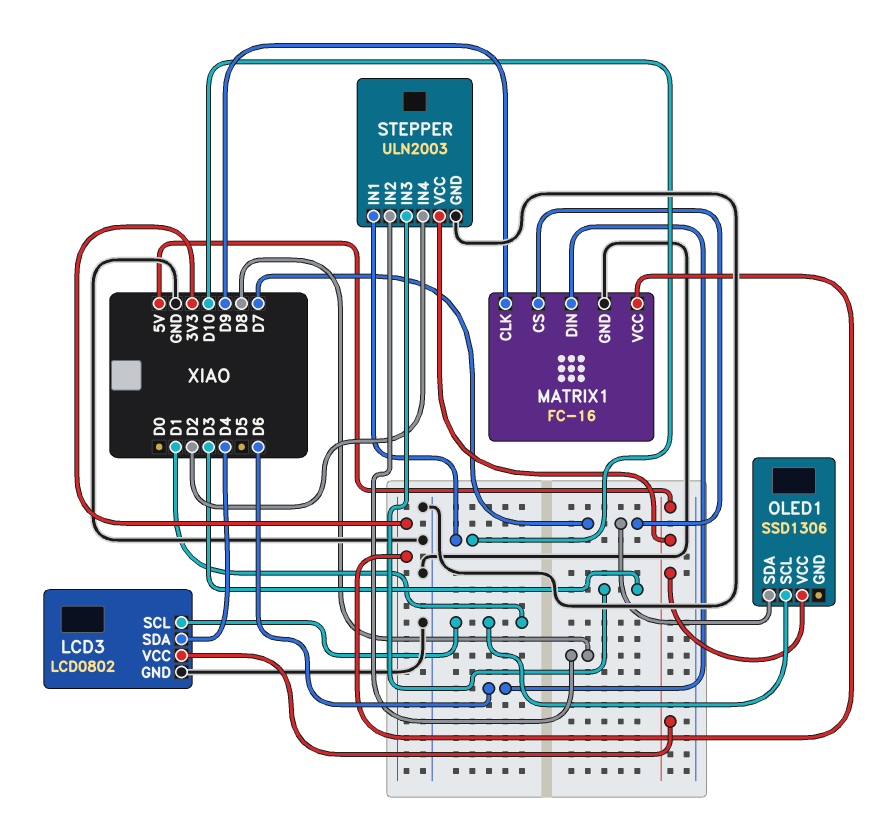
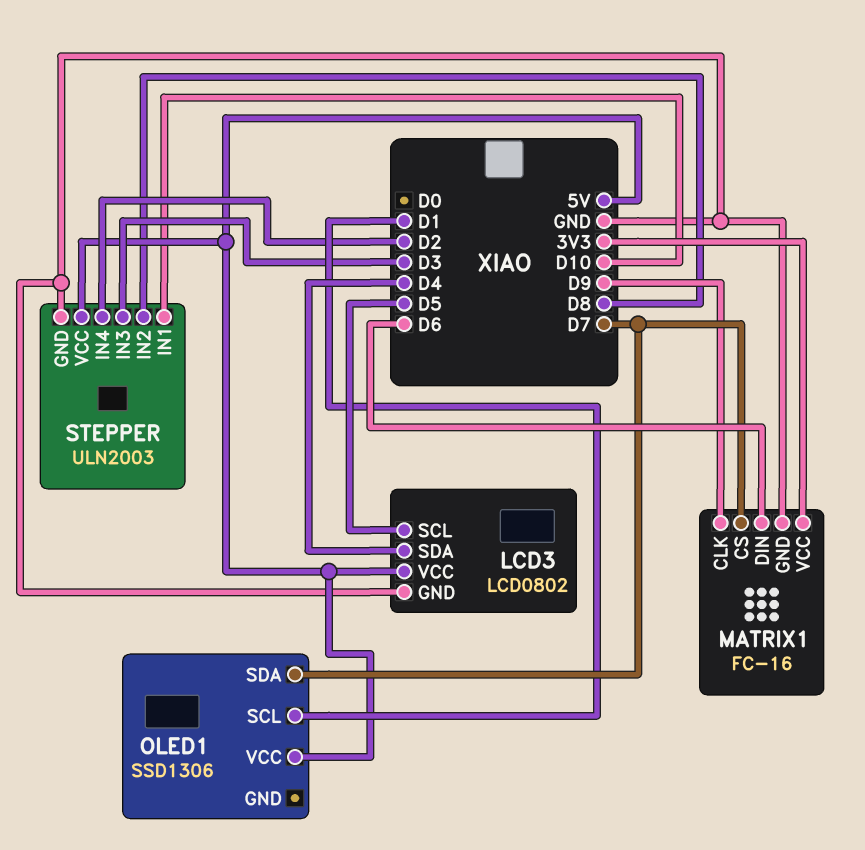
LCD3 pin SCL: D1 -> D5

